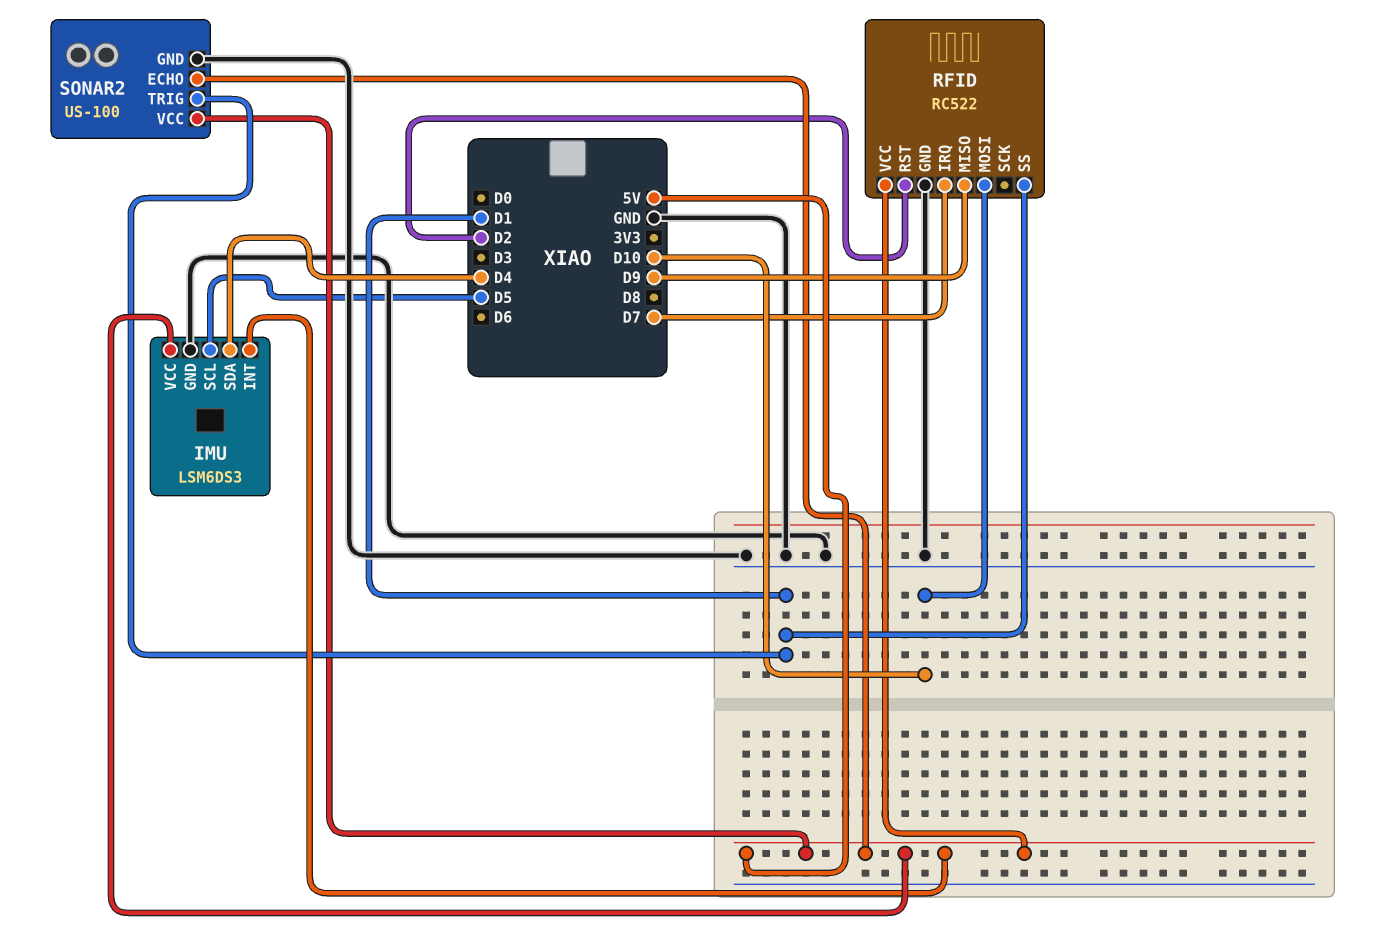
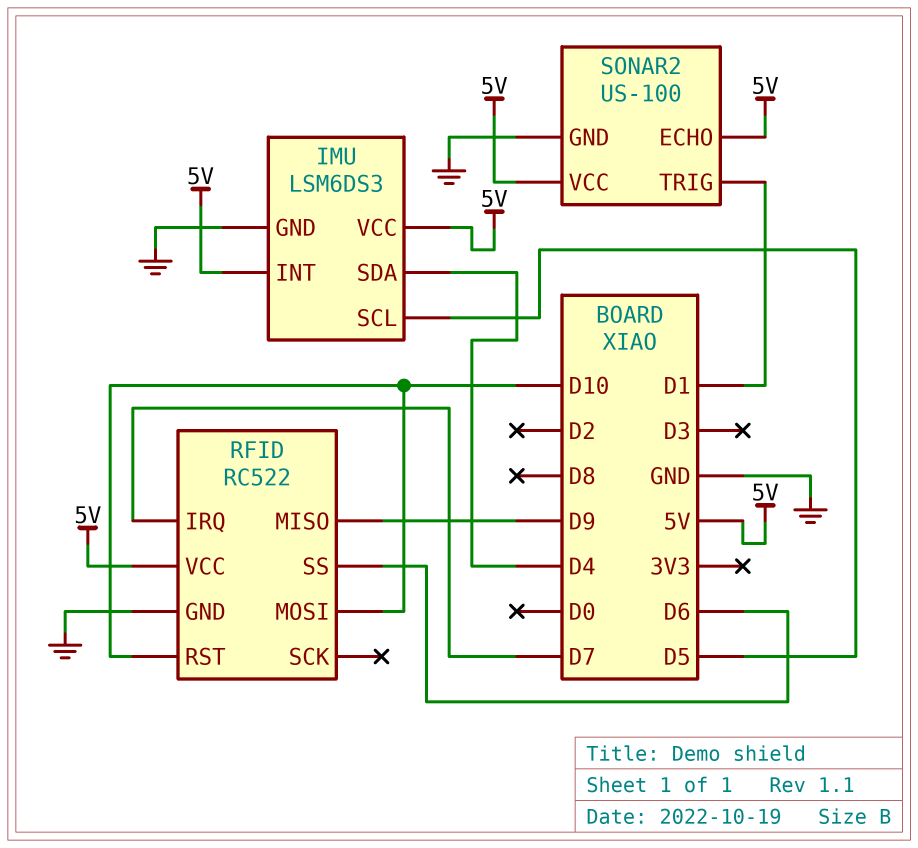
RFID pin RST: D2 -> D10
RFID pin SS: D1 -> D6

